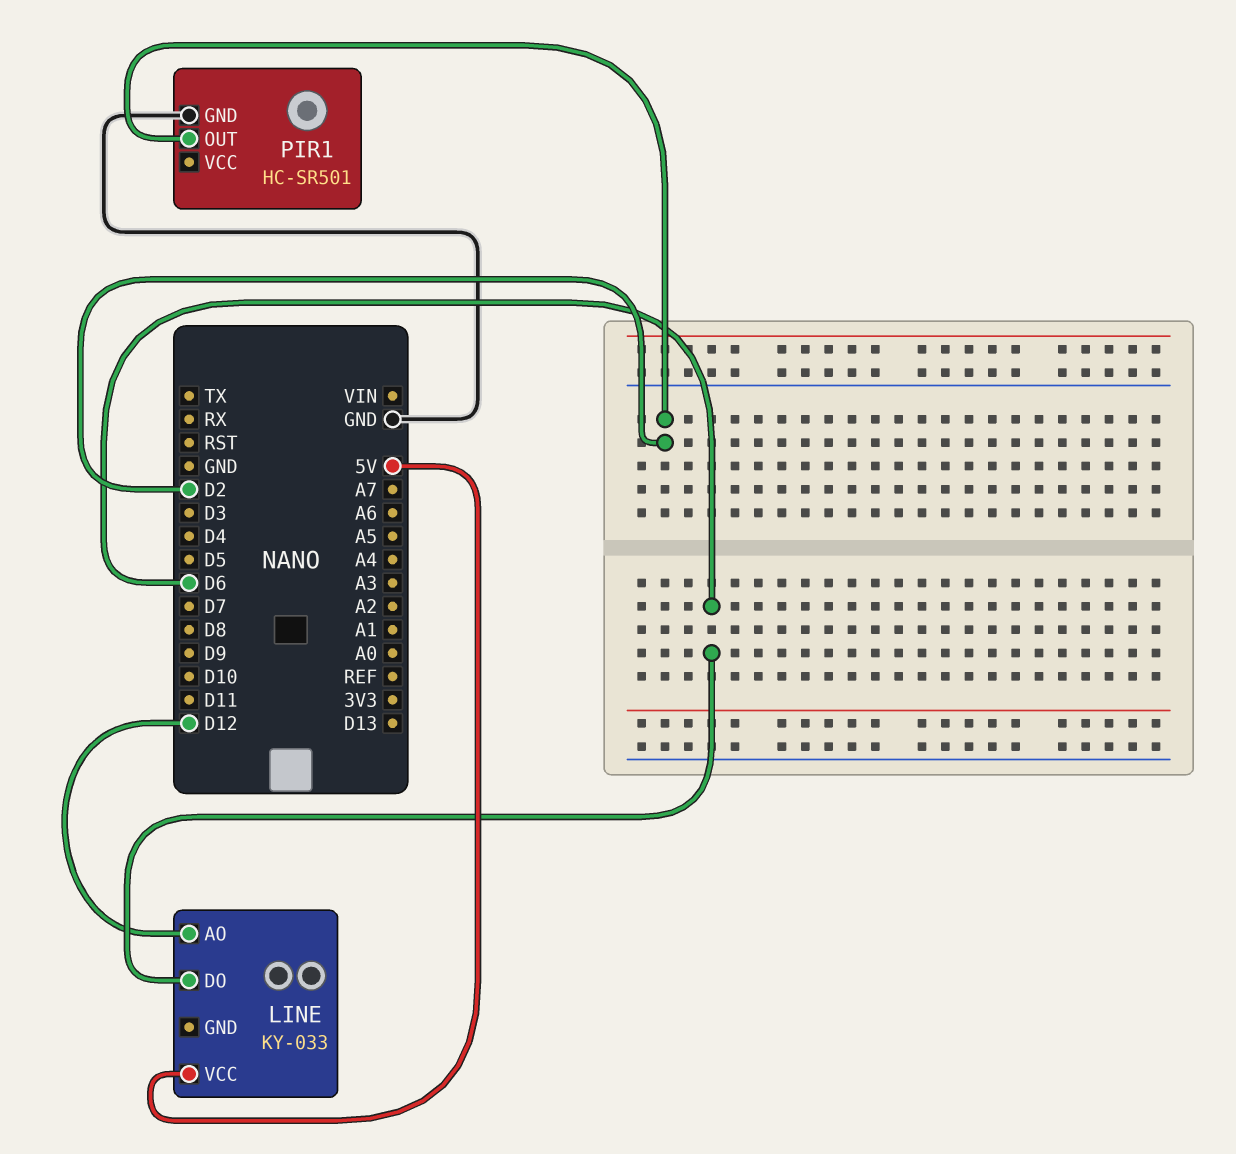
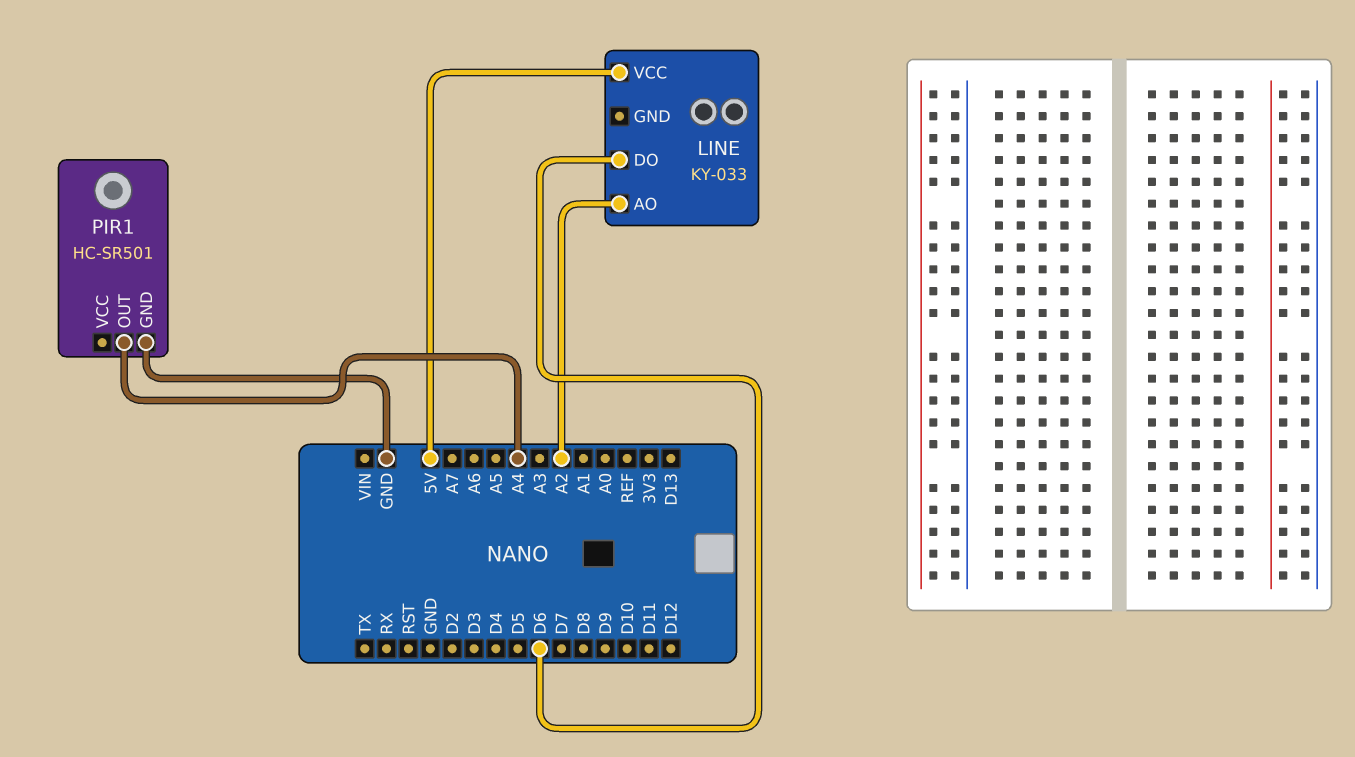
LINE pin AO: D12 -> A2
PIR1 pin OUT: D2 -> A4

